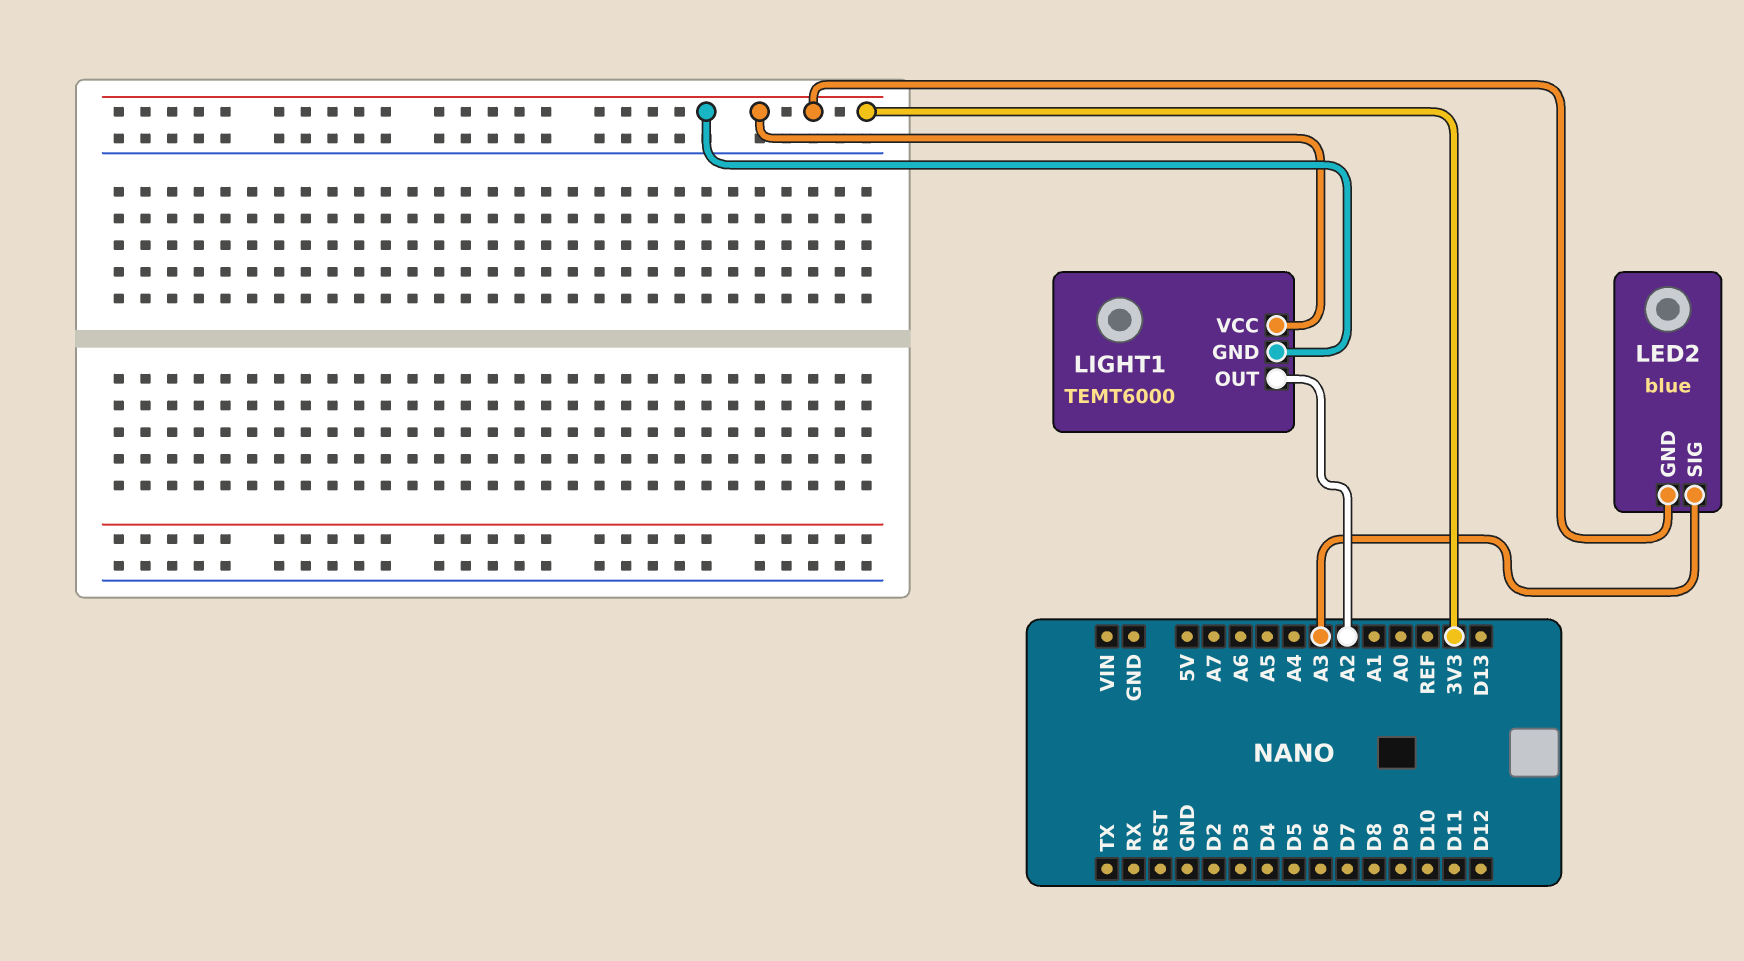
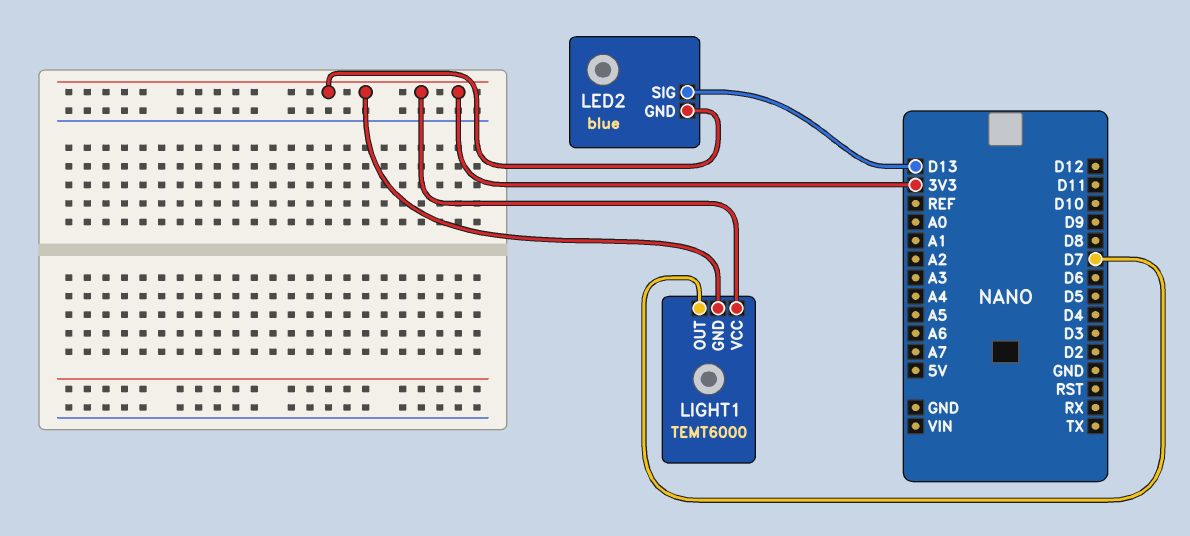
LED2 pin SIG: A3 -> D13
LIGHT1 pin OUT: A2 -> D7

